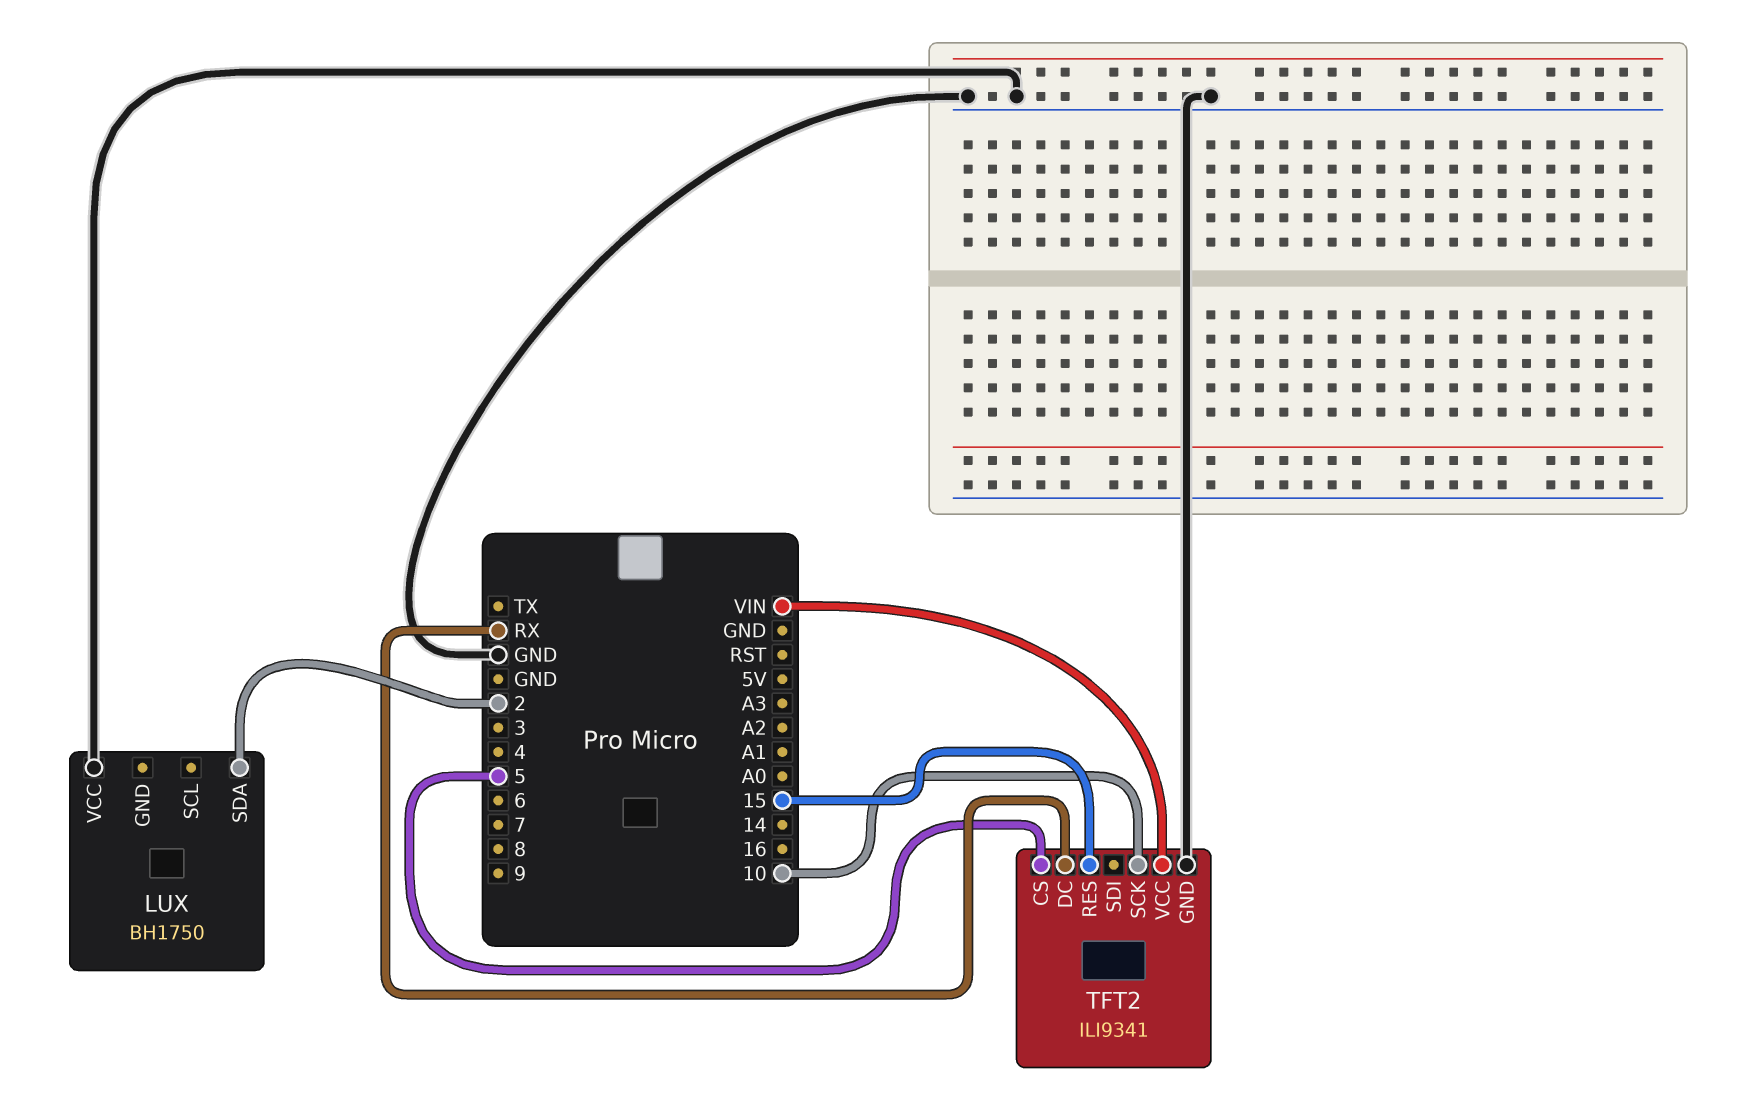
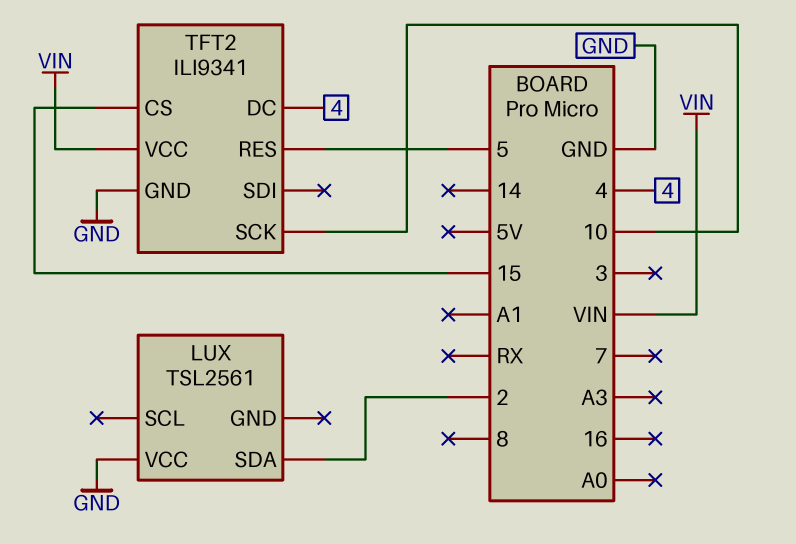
LUX: BH1750 -> TSL2561
TFT2 pin CS: 5 -> 15
TFT2 pin DC: RX -> 4
TFT2 pin RES: 15 -> 5

